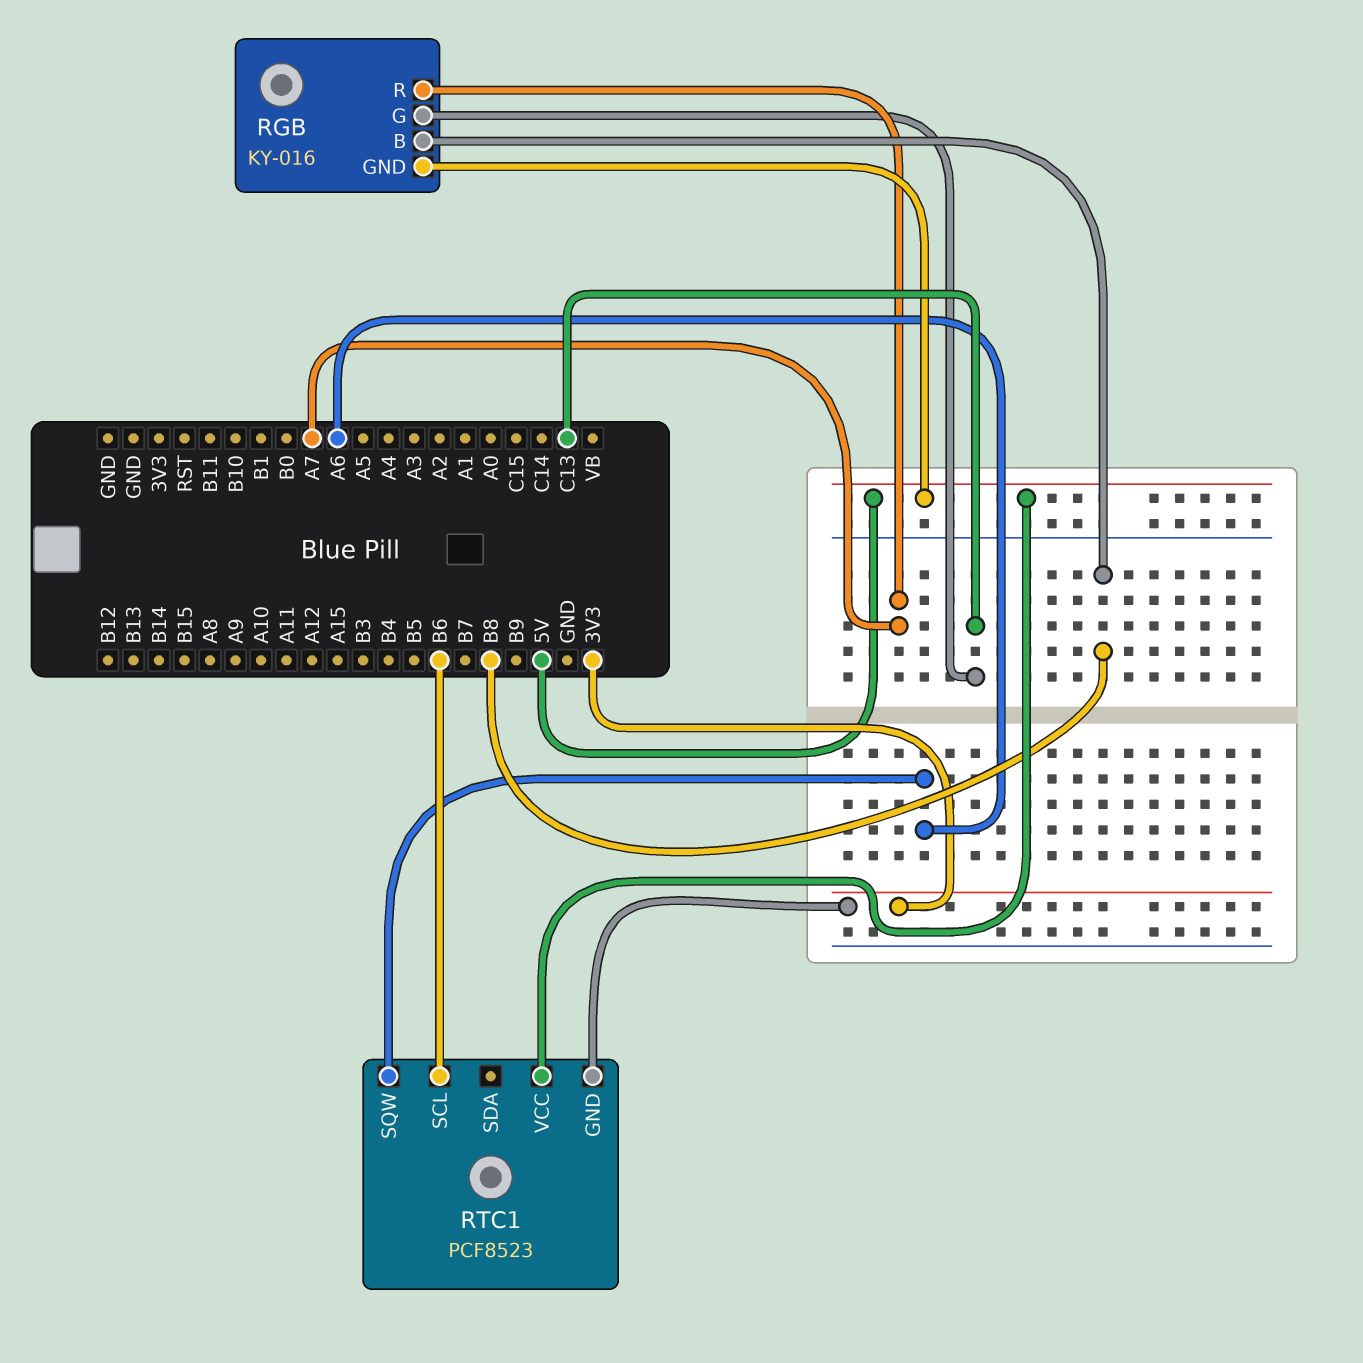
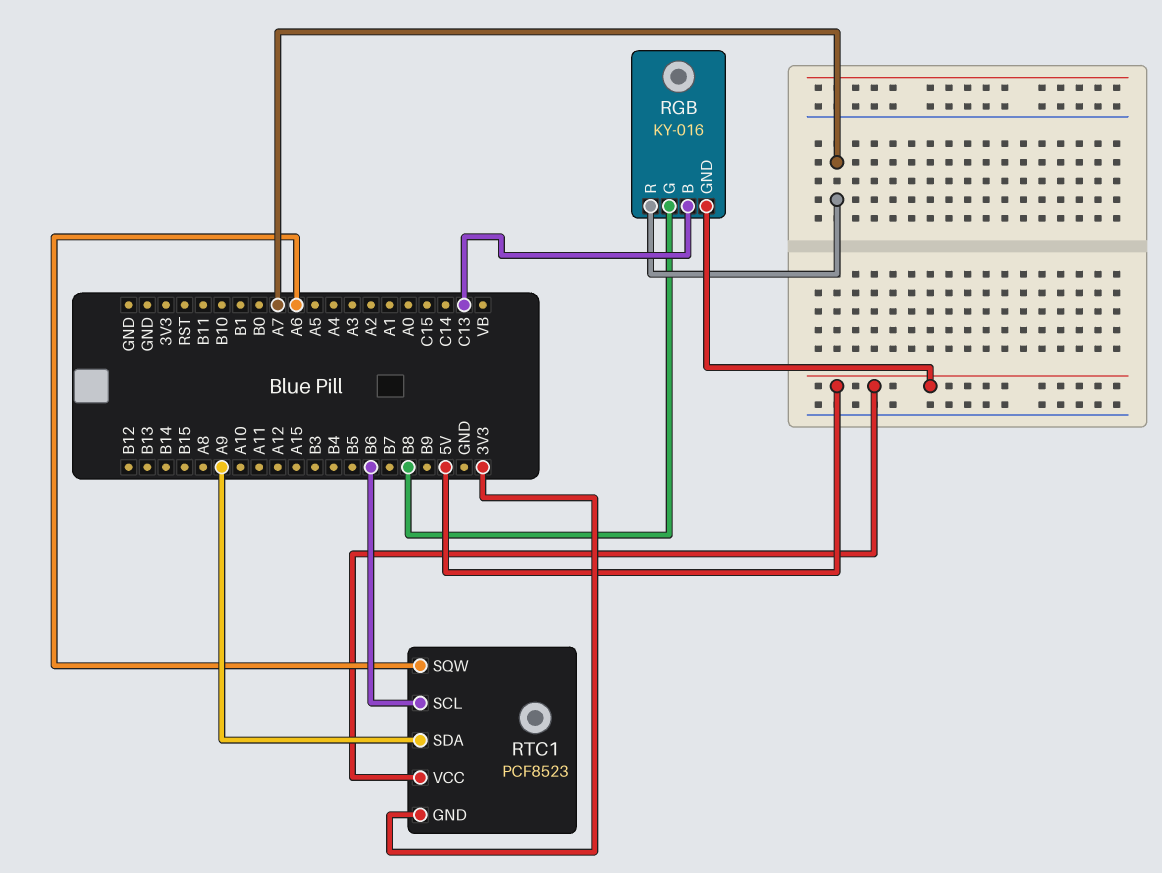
RGB pin B: B8 -> C13
RGB pin G: C13 -> B8
RTC1 pin SDA: none -> A9

